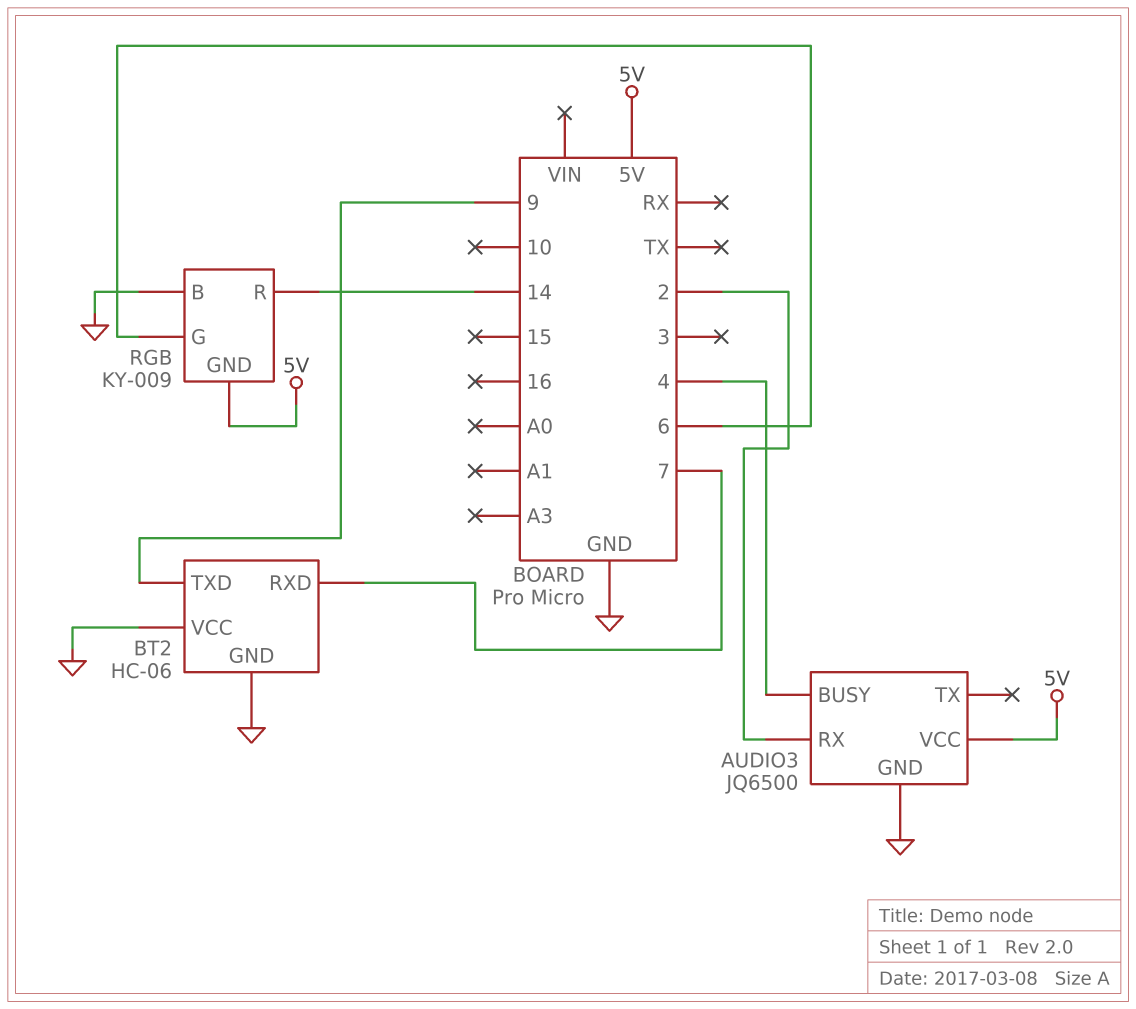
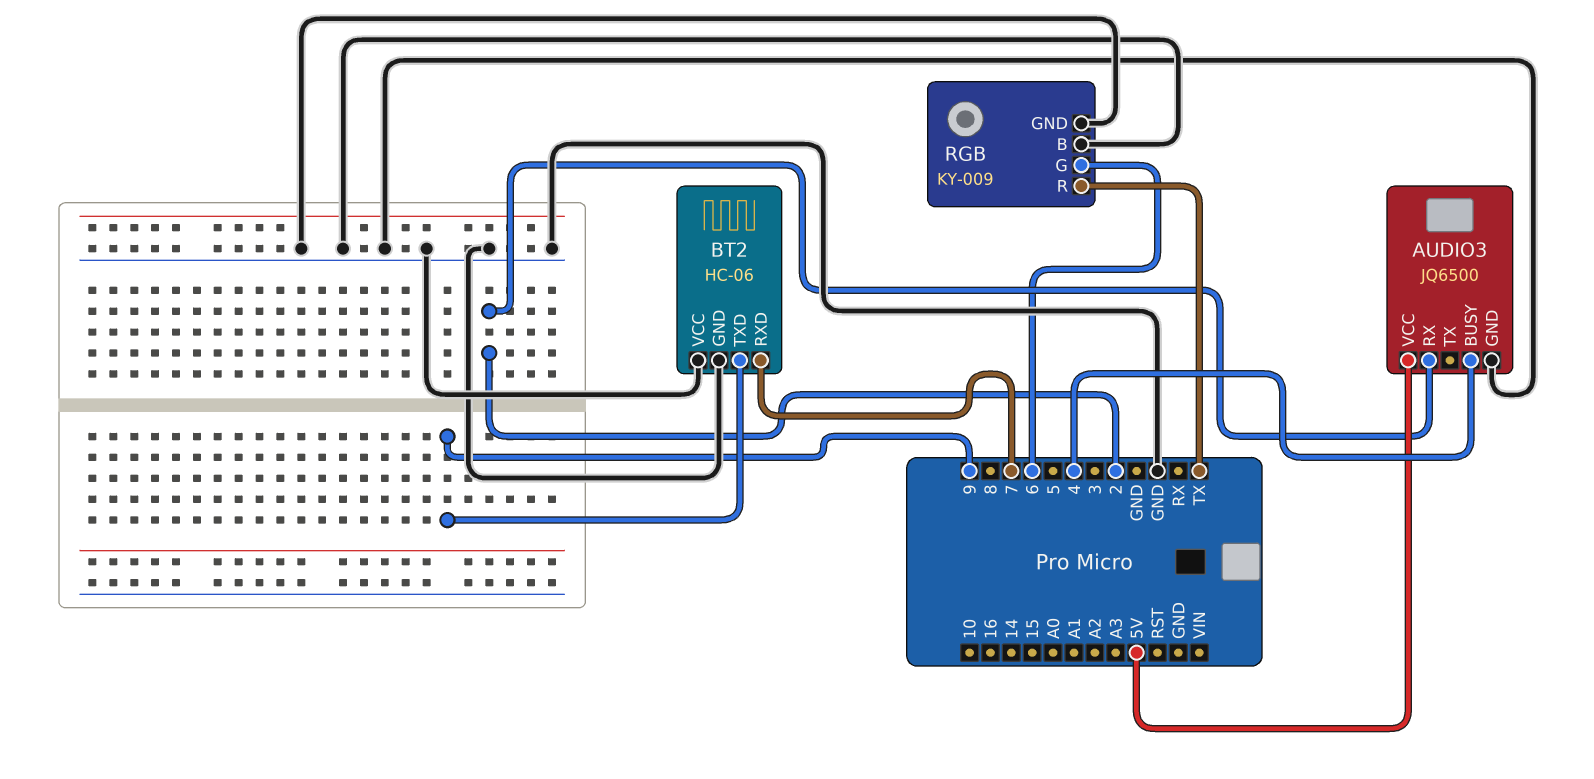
RGB pin GND: 5V -> GND
RGB pin R: 14 -> TX

